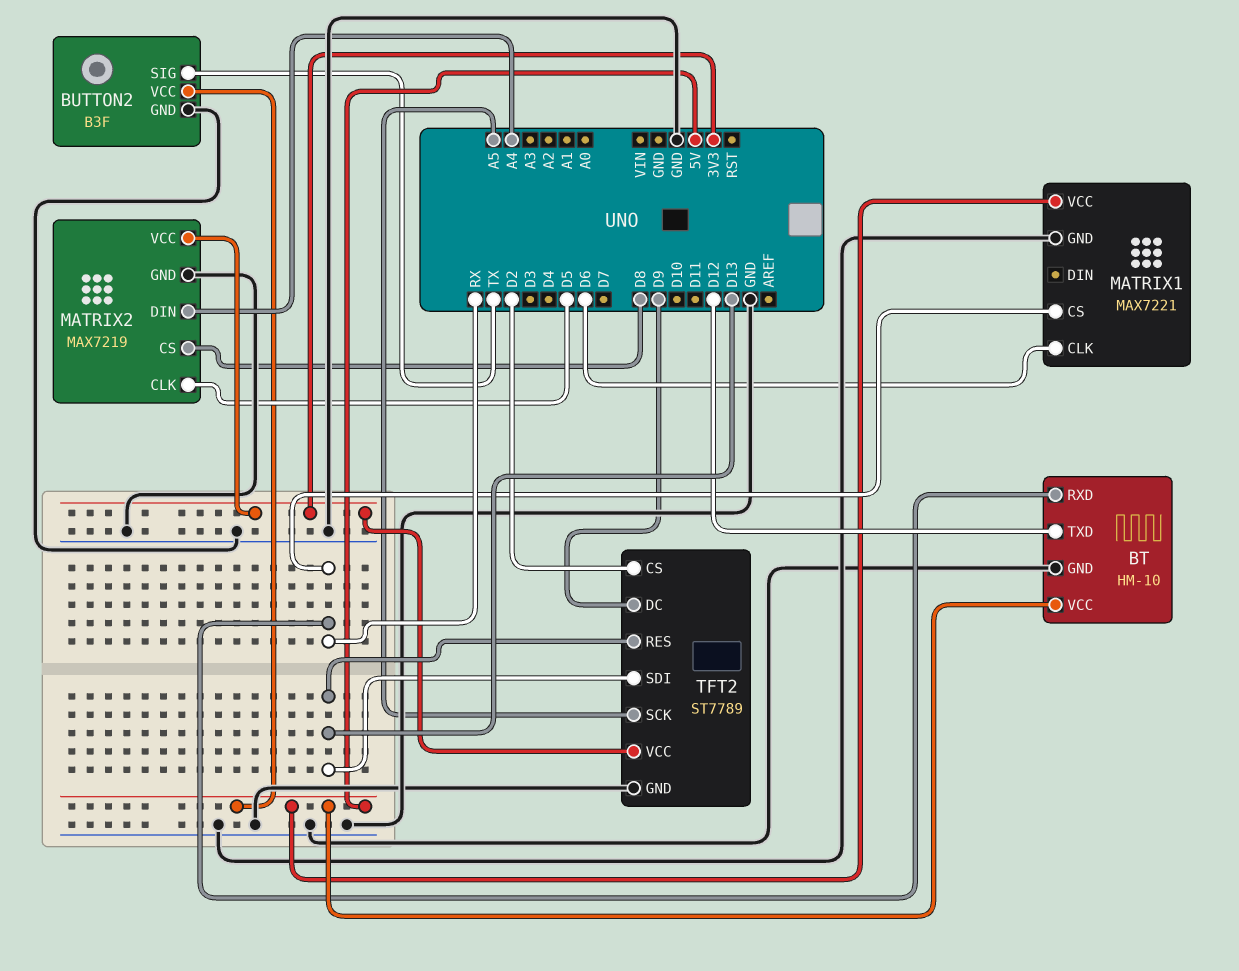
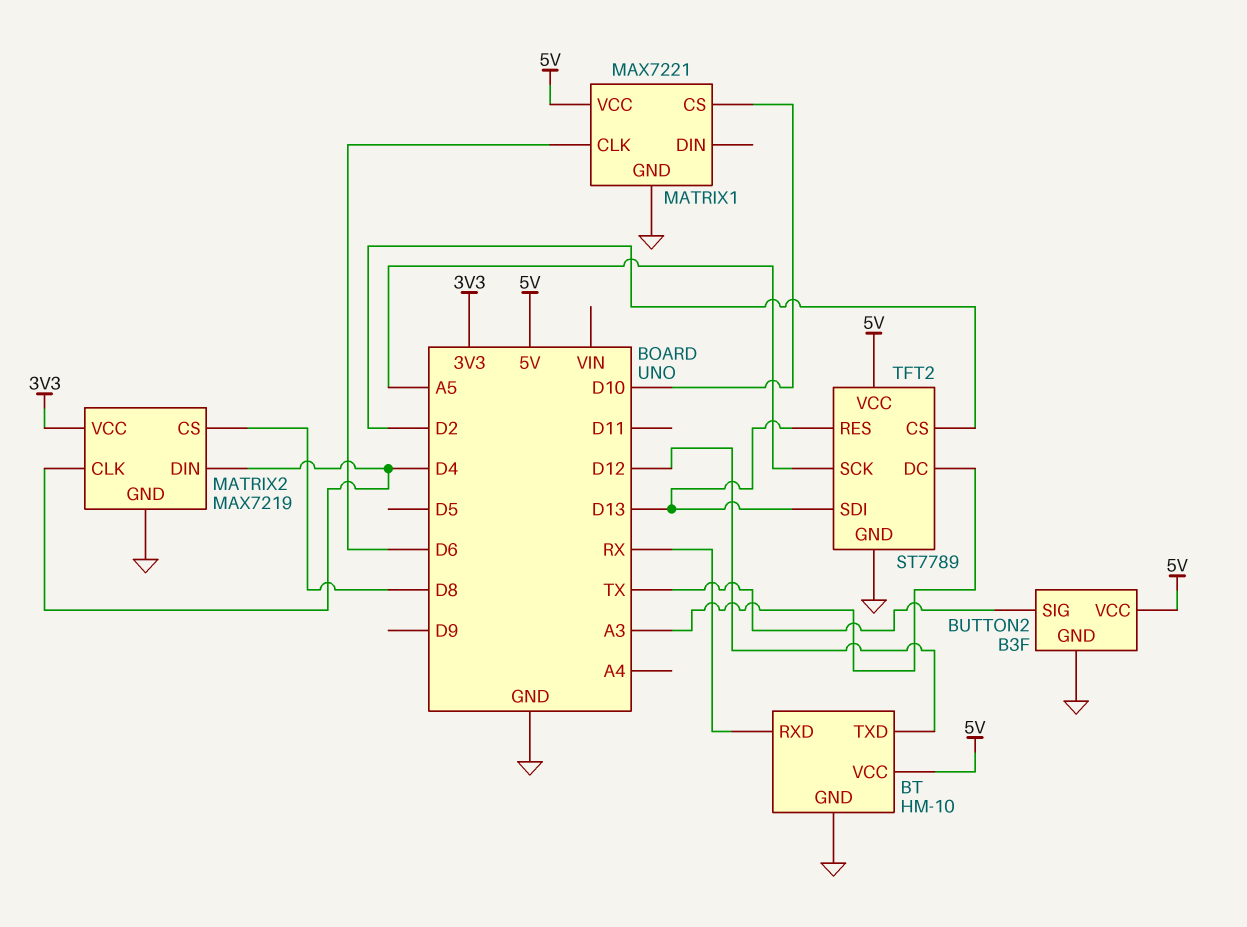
MATRIX1 pin CS: RX -> D10
MATRIX2 pin CLK: D5 -> D4
MATRIX2 pin DIN: A4 -> D4
TFT2 pin DC: D9 -> A3
TFT2 pin VCC: 3V3 -> 5V

